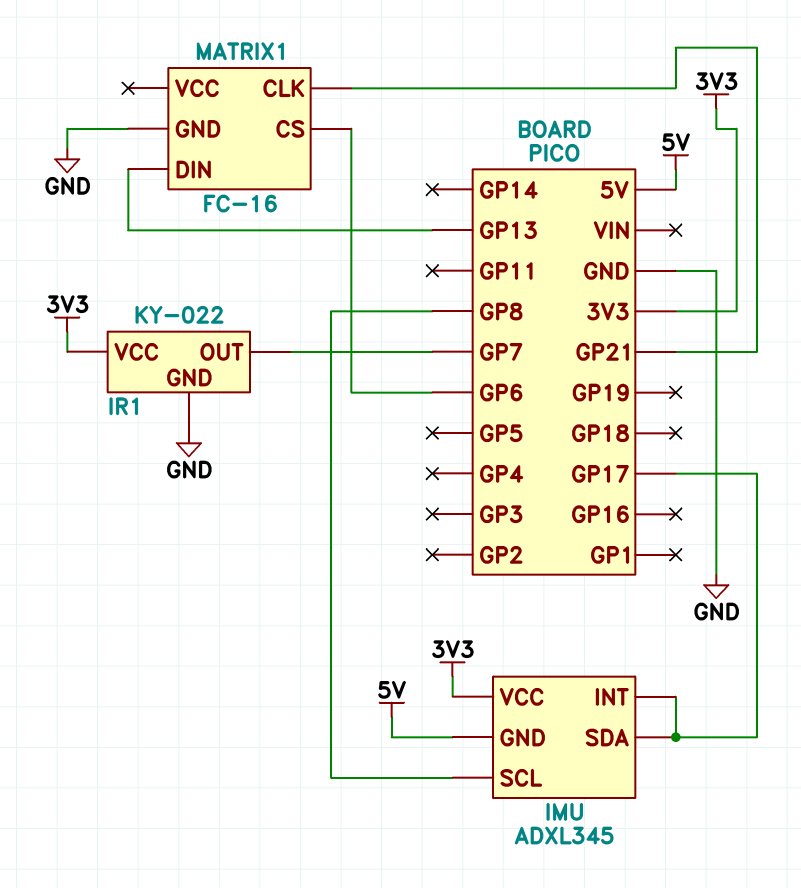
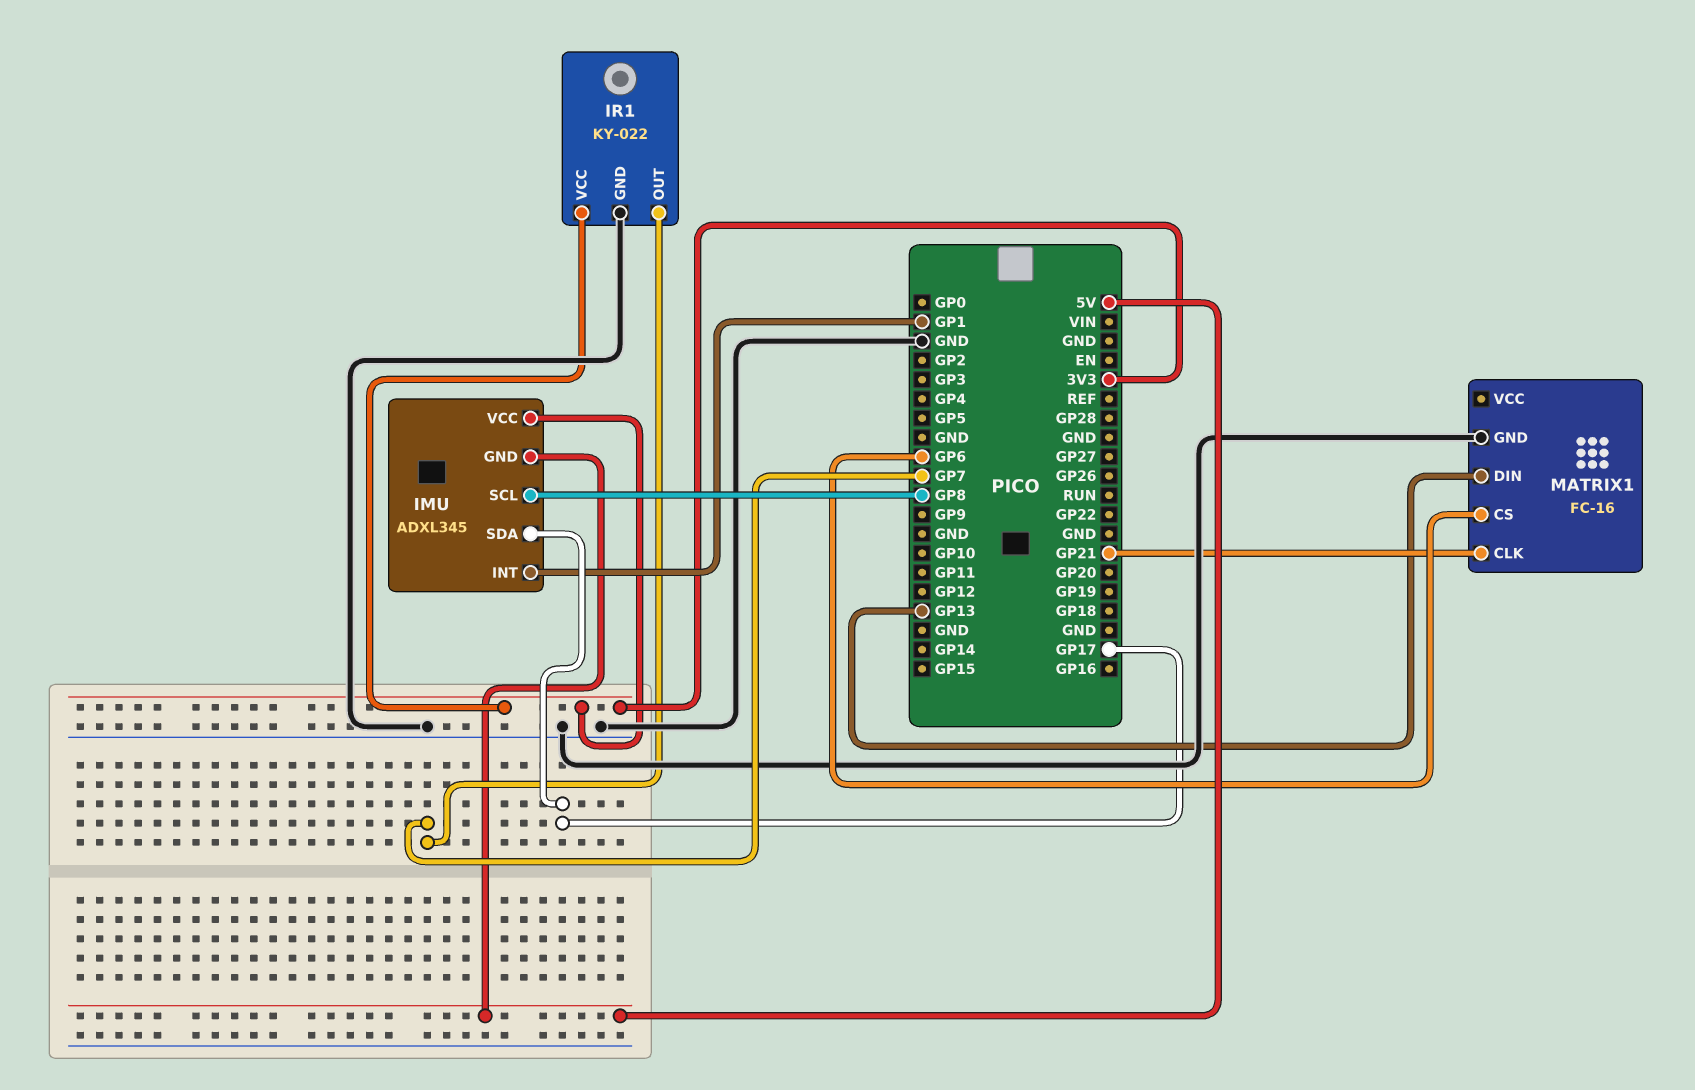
IMU pin INT: GP17 -> GP1

